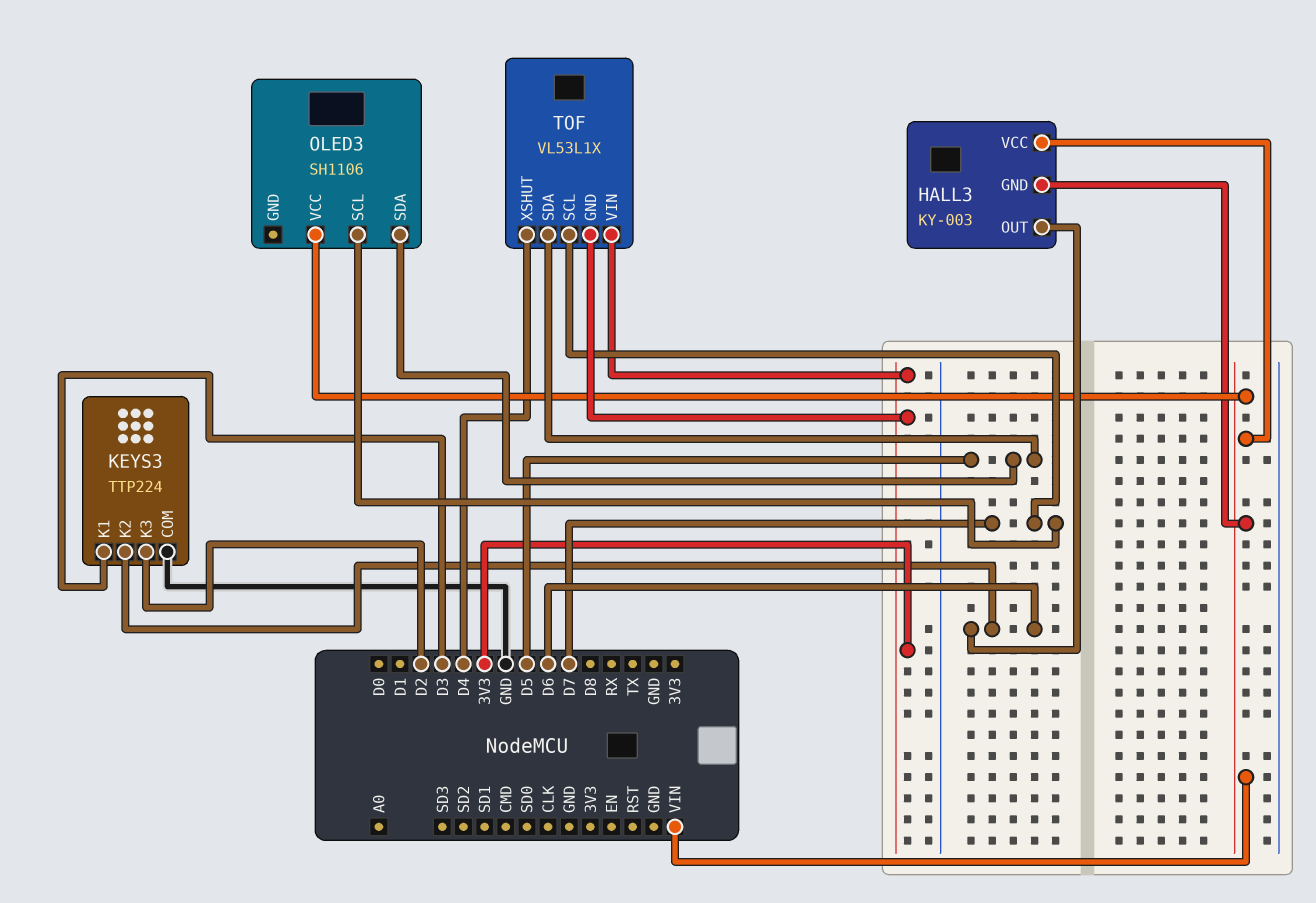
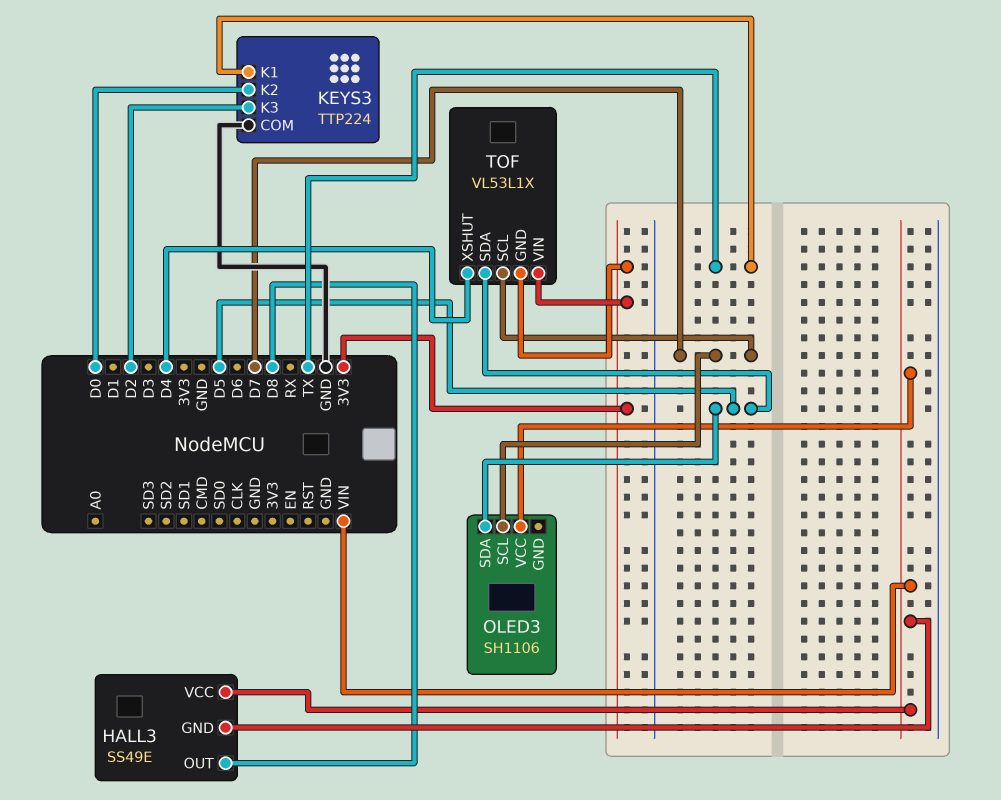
HALL3: KY-003 -> SS49E
HALL3 pin OUT: D6 -> D8
KEYS3 pin K1: D3 -> TX
KEYS3 pin K2: D6 -> D0

